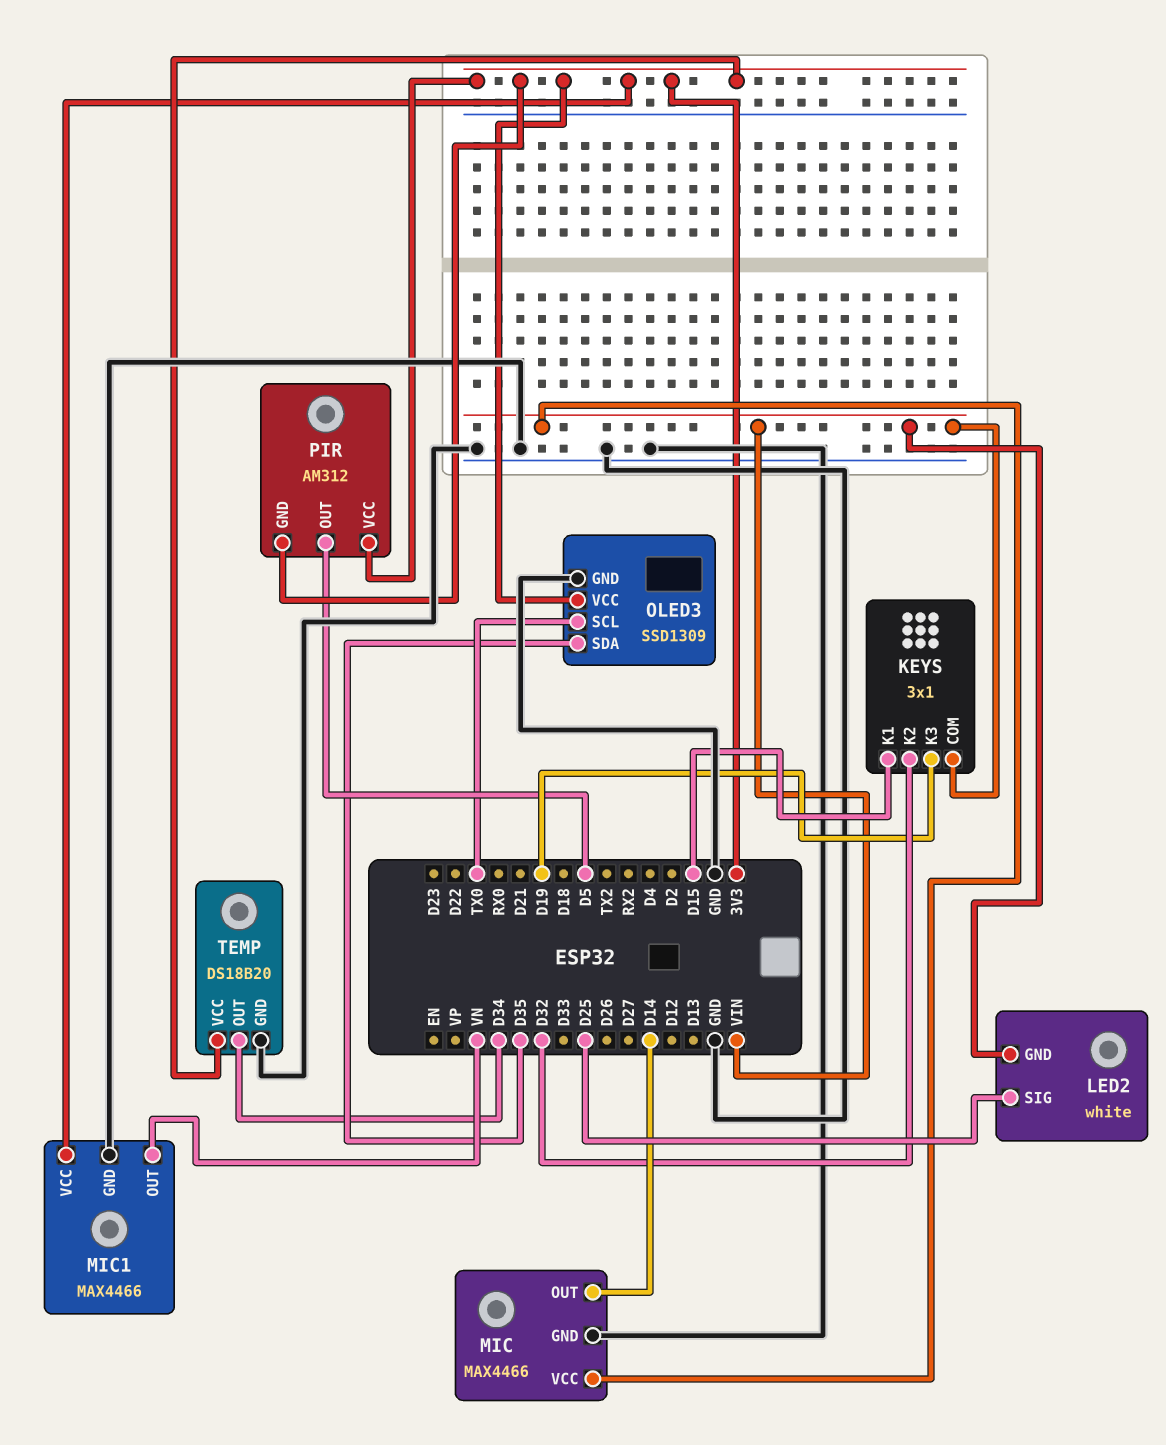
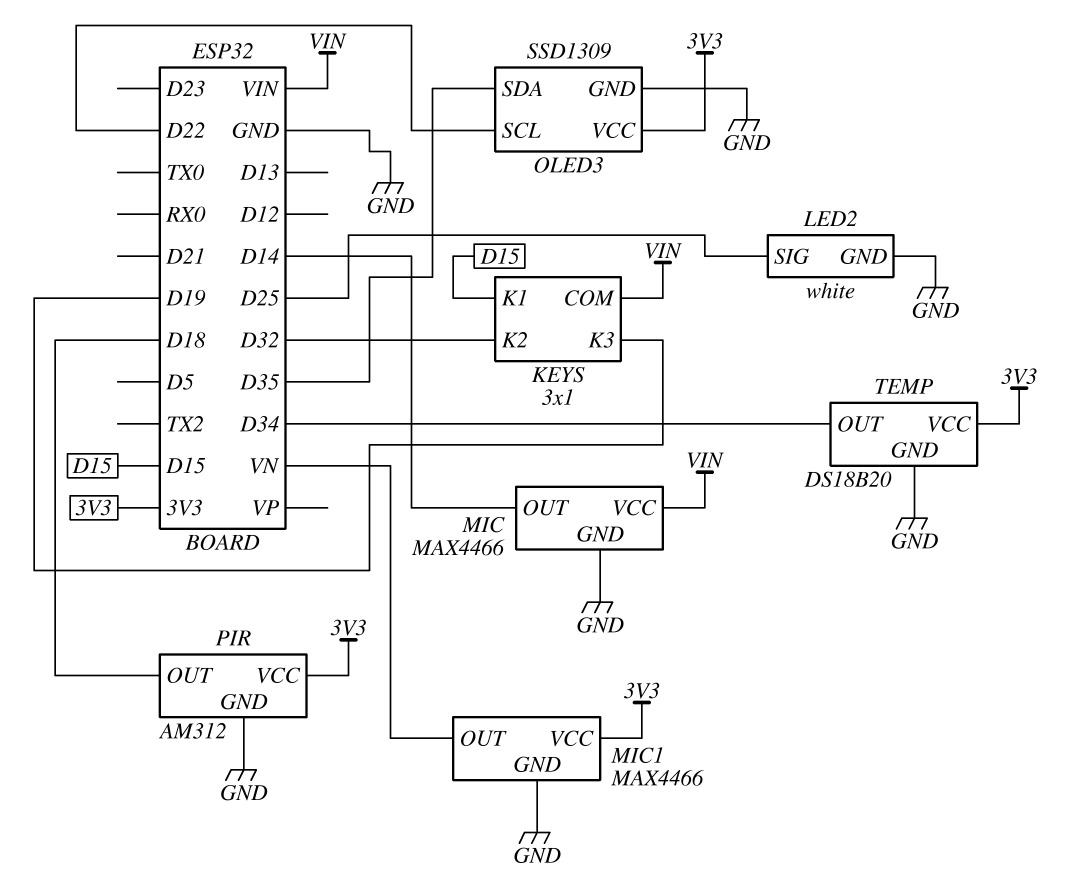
LED2 pin GND: VIN -> GND
OLED3 pin SCL: TX0 -> D22
PIR pin GND: 3V3 -> GND
PIR pin OUT: D5 -> D18

